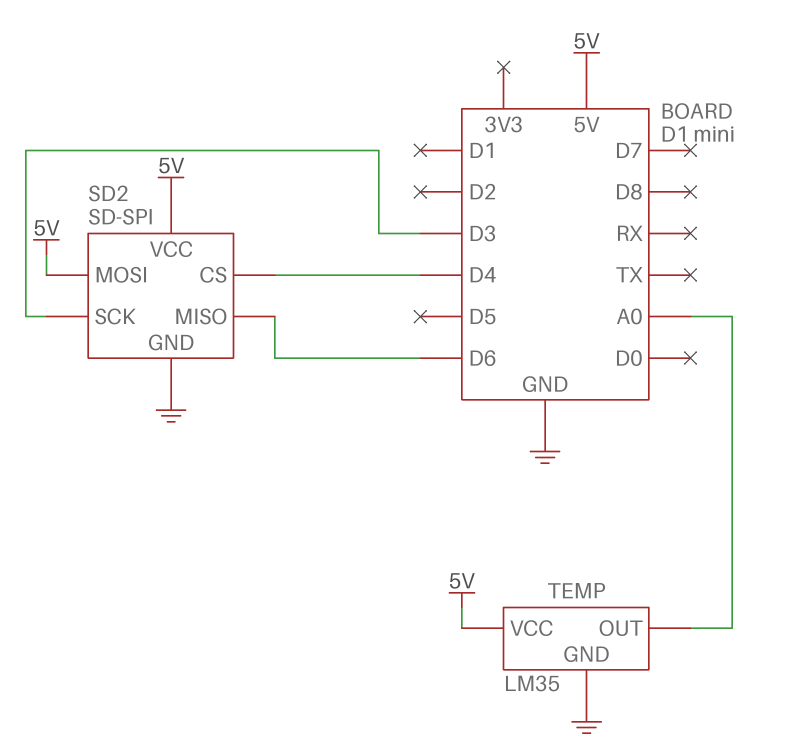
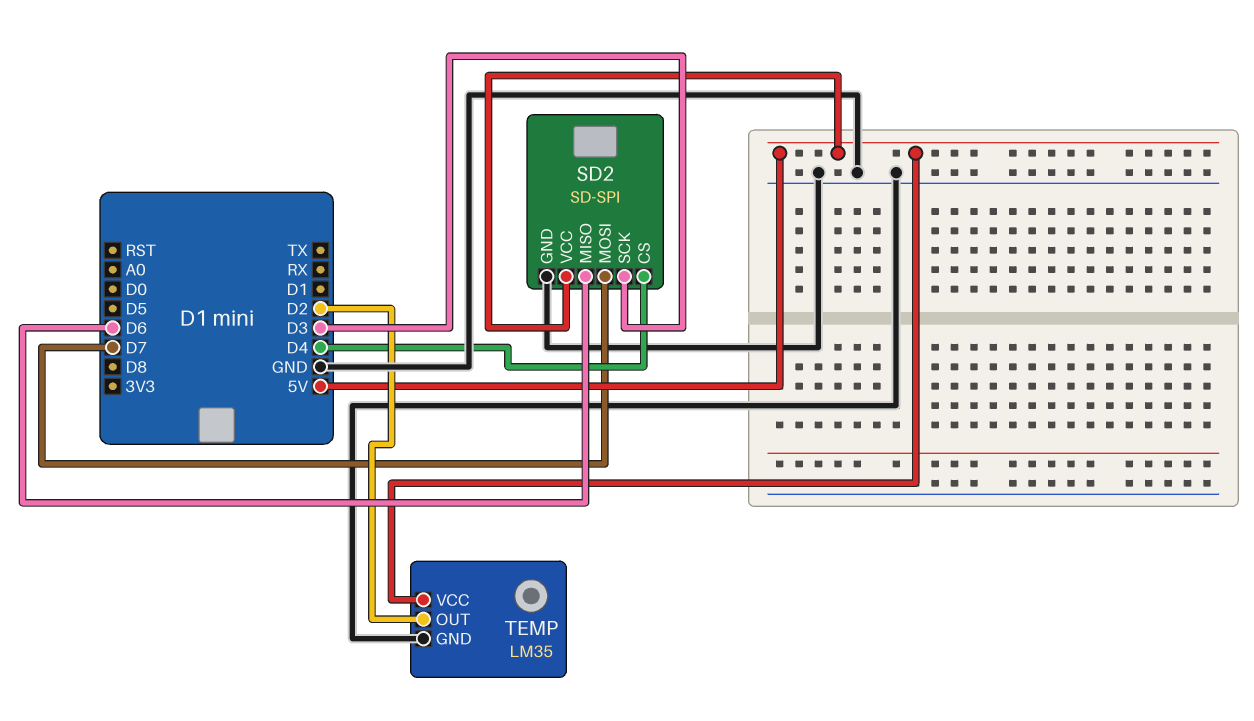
SD2 pin MOSI: 5V -> D7
TEMP pin OUT: A0 -> D2

